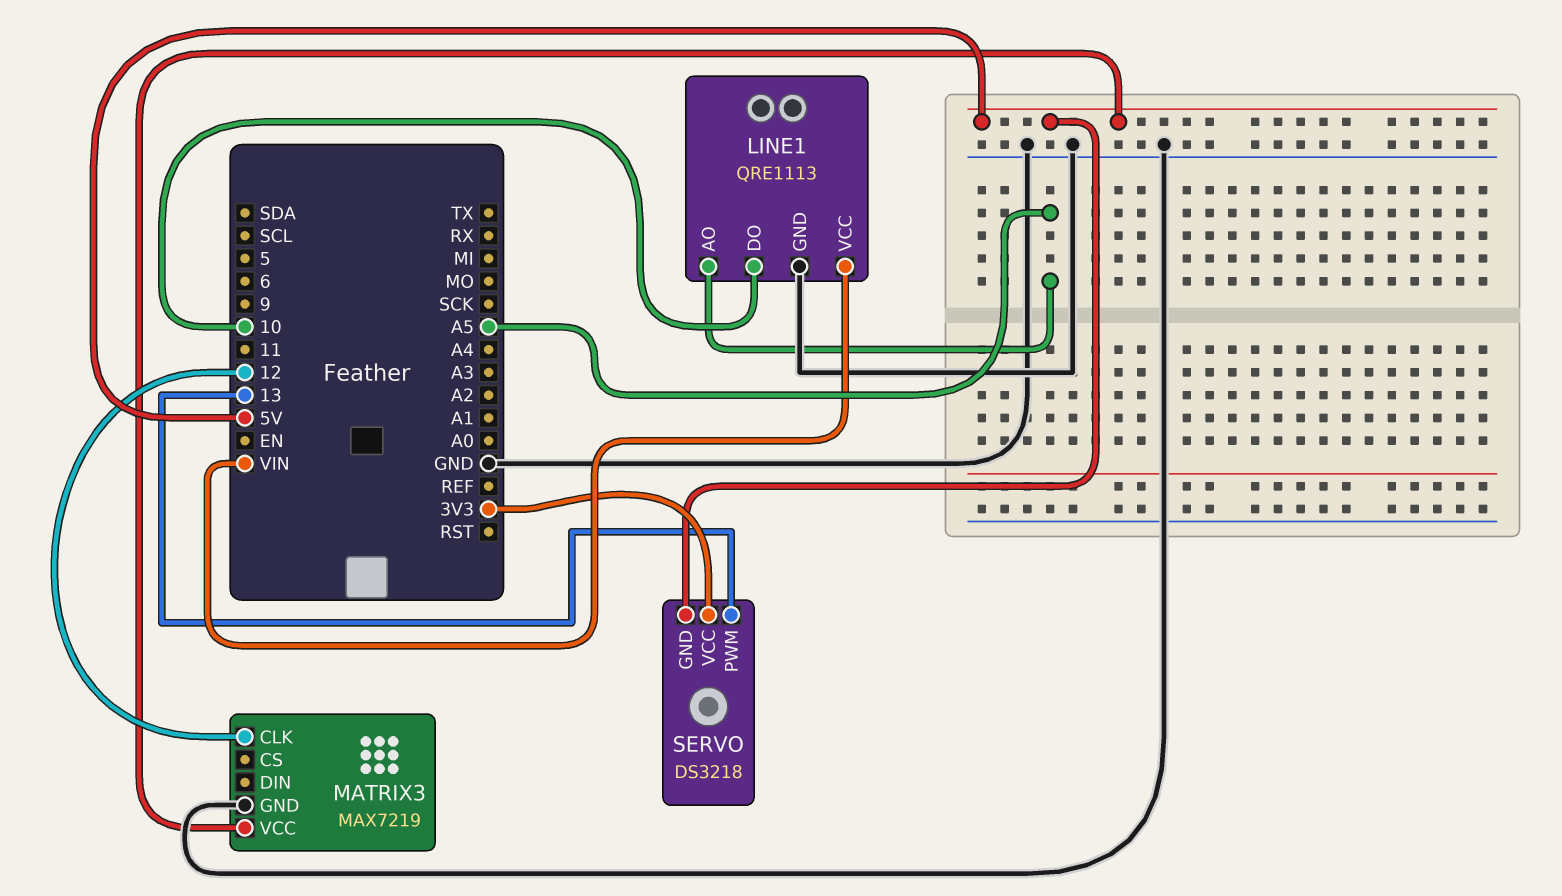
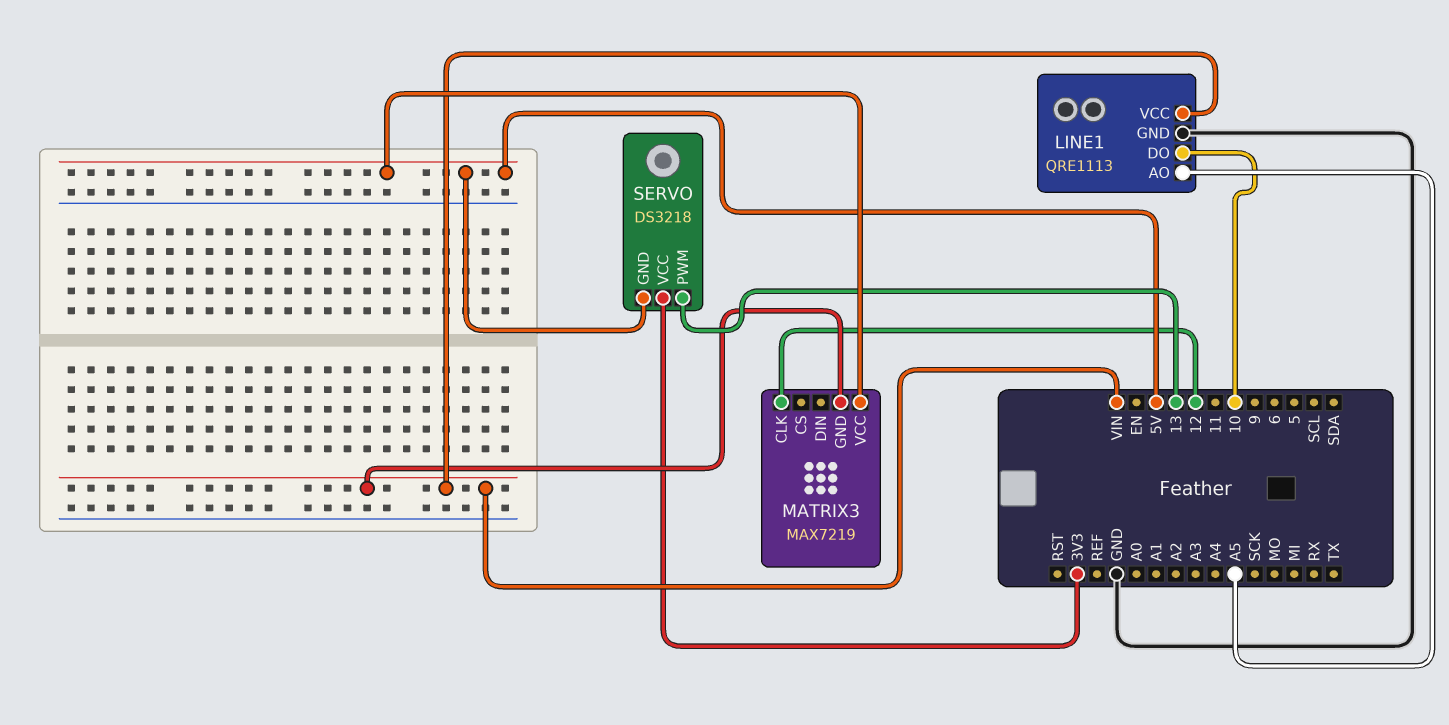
MATRIX3 pin GND: GND -> VIN

